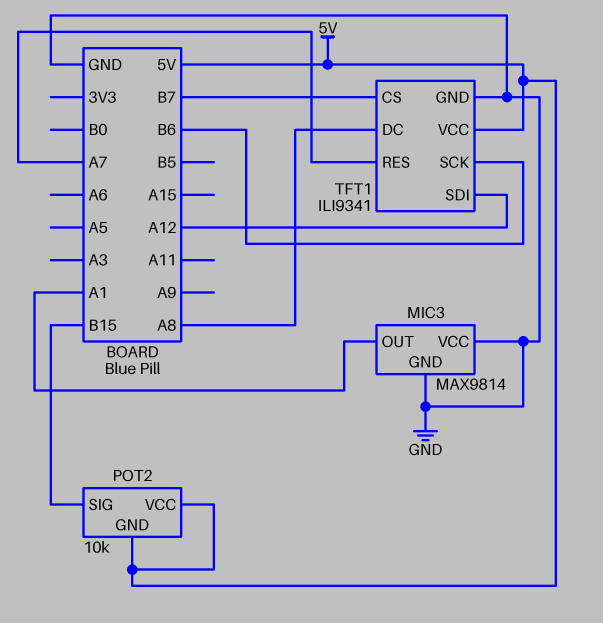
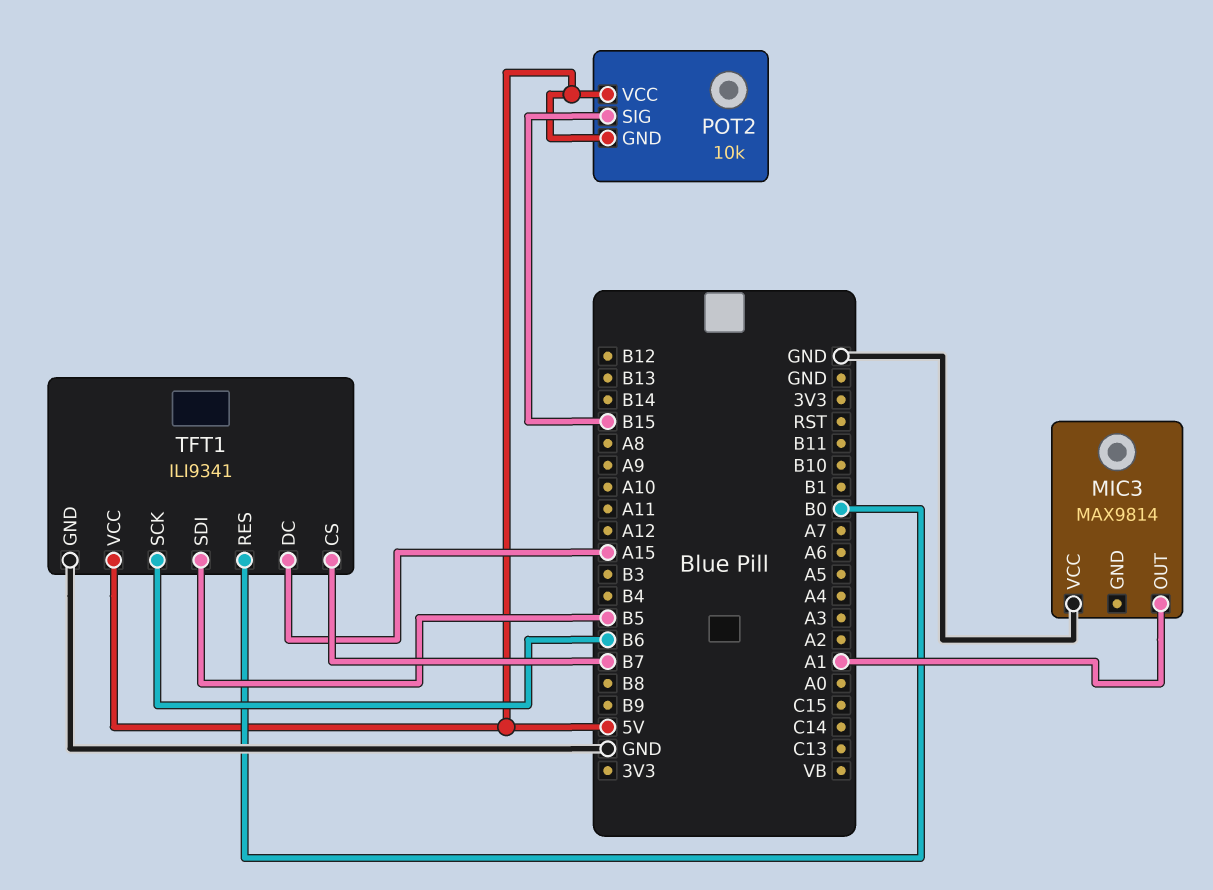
MIC3 pin GND: GND -> none
TFT1 pin DC: A8 -> A15
TFT1 pin RES: A7 -> B0
TFT1 pin SDI: A12 -> B5

